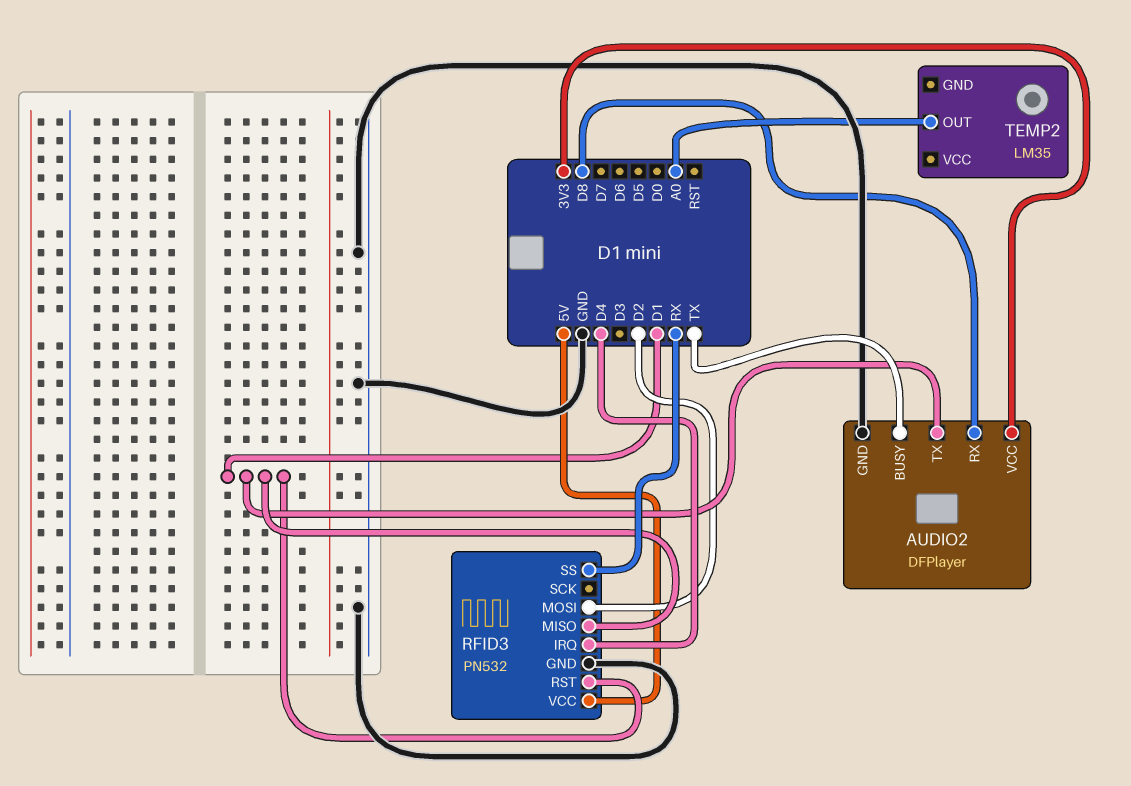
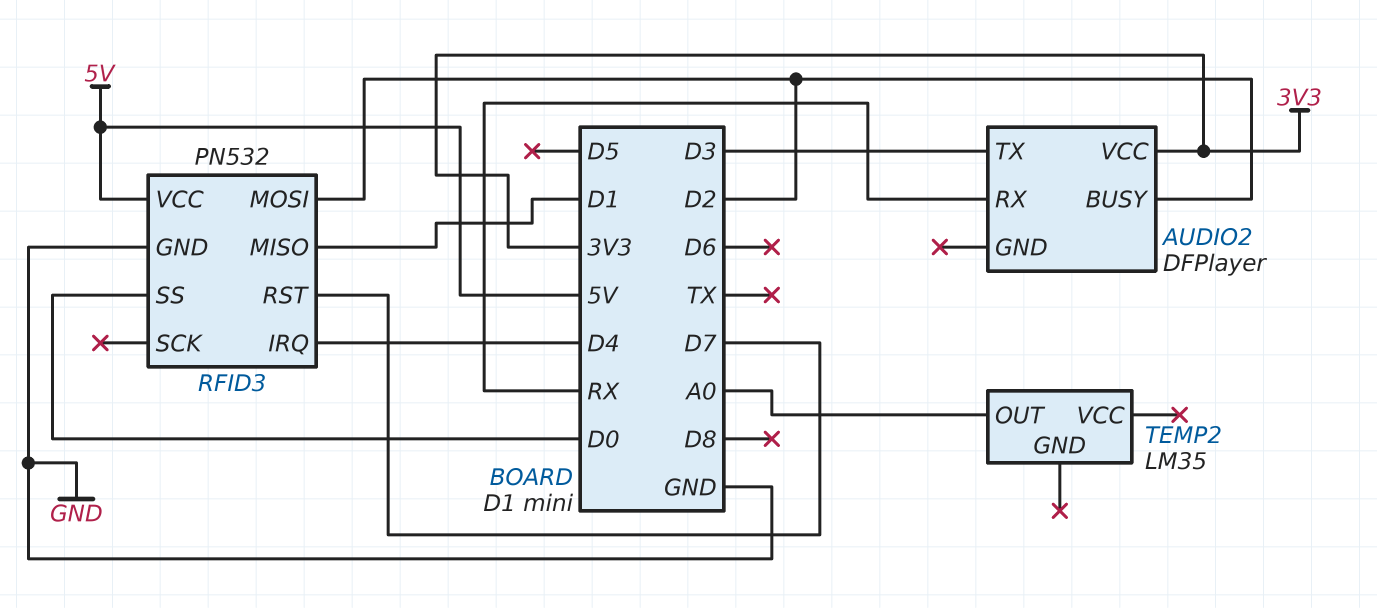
AUDIO2 pin BUSY: TX -> D2
AUDIO2 pin GND: GND -> none
AUDIO2 pin RX: D8 -> RX
AUDIO2 pin TX: D1 -> D3
RFID3 pin RST: D1 -> D7
RFID3 pin SS: RX -> D0

